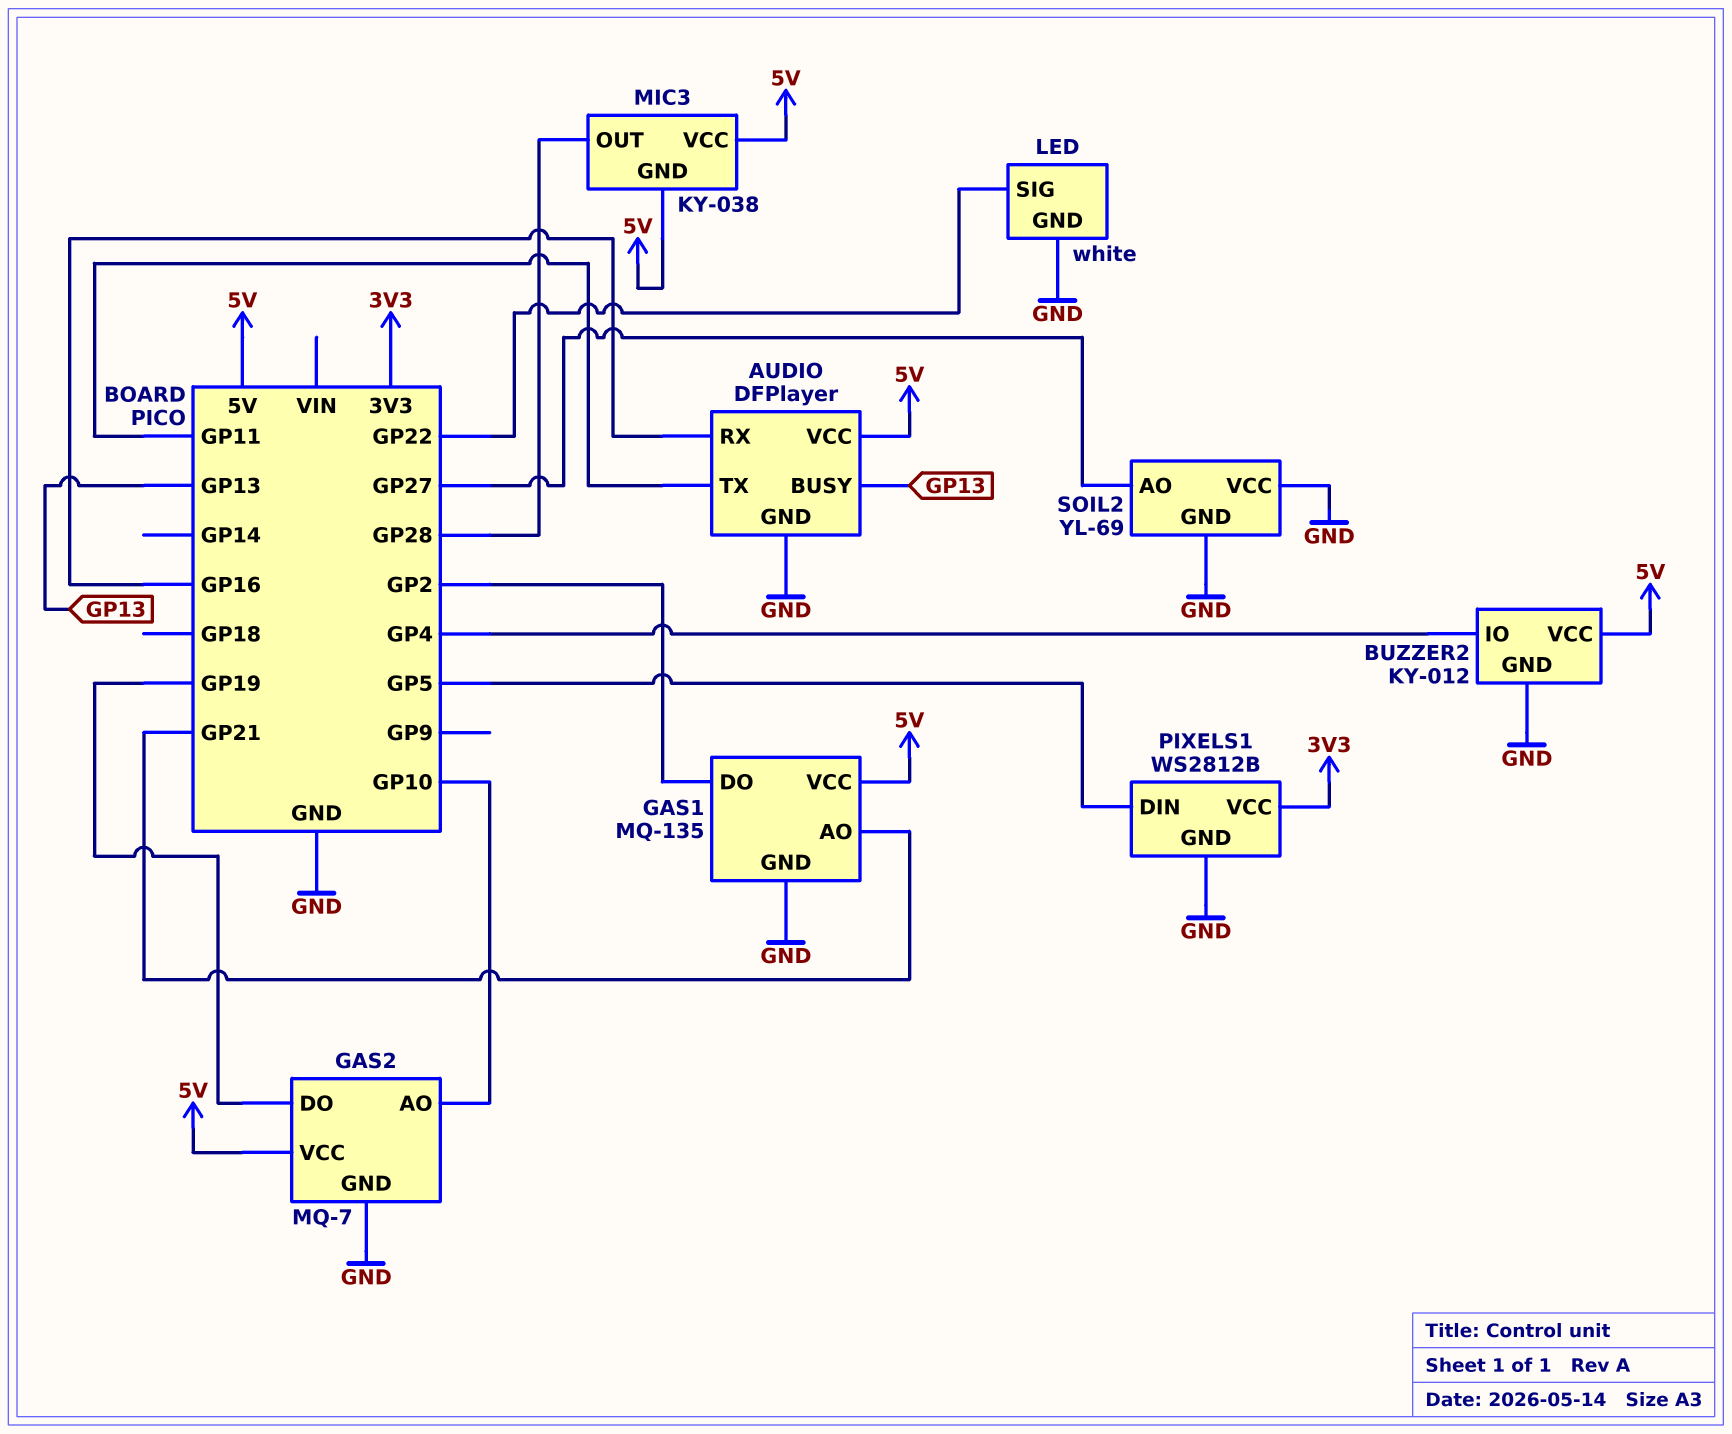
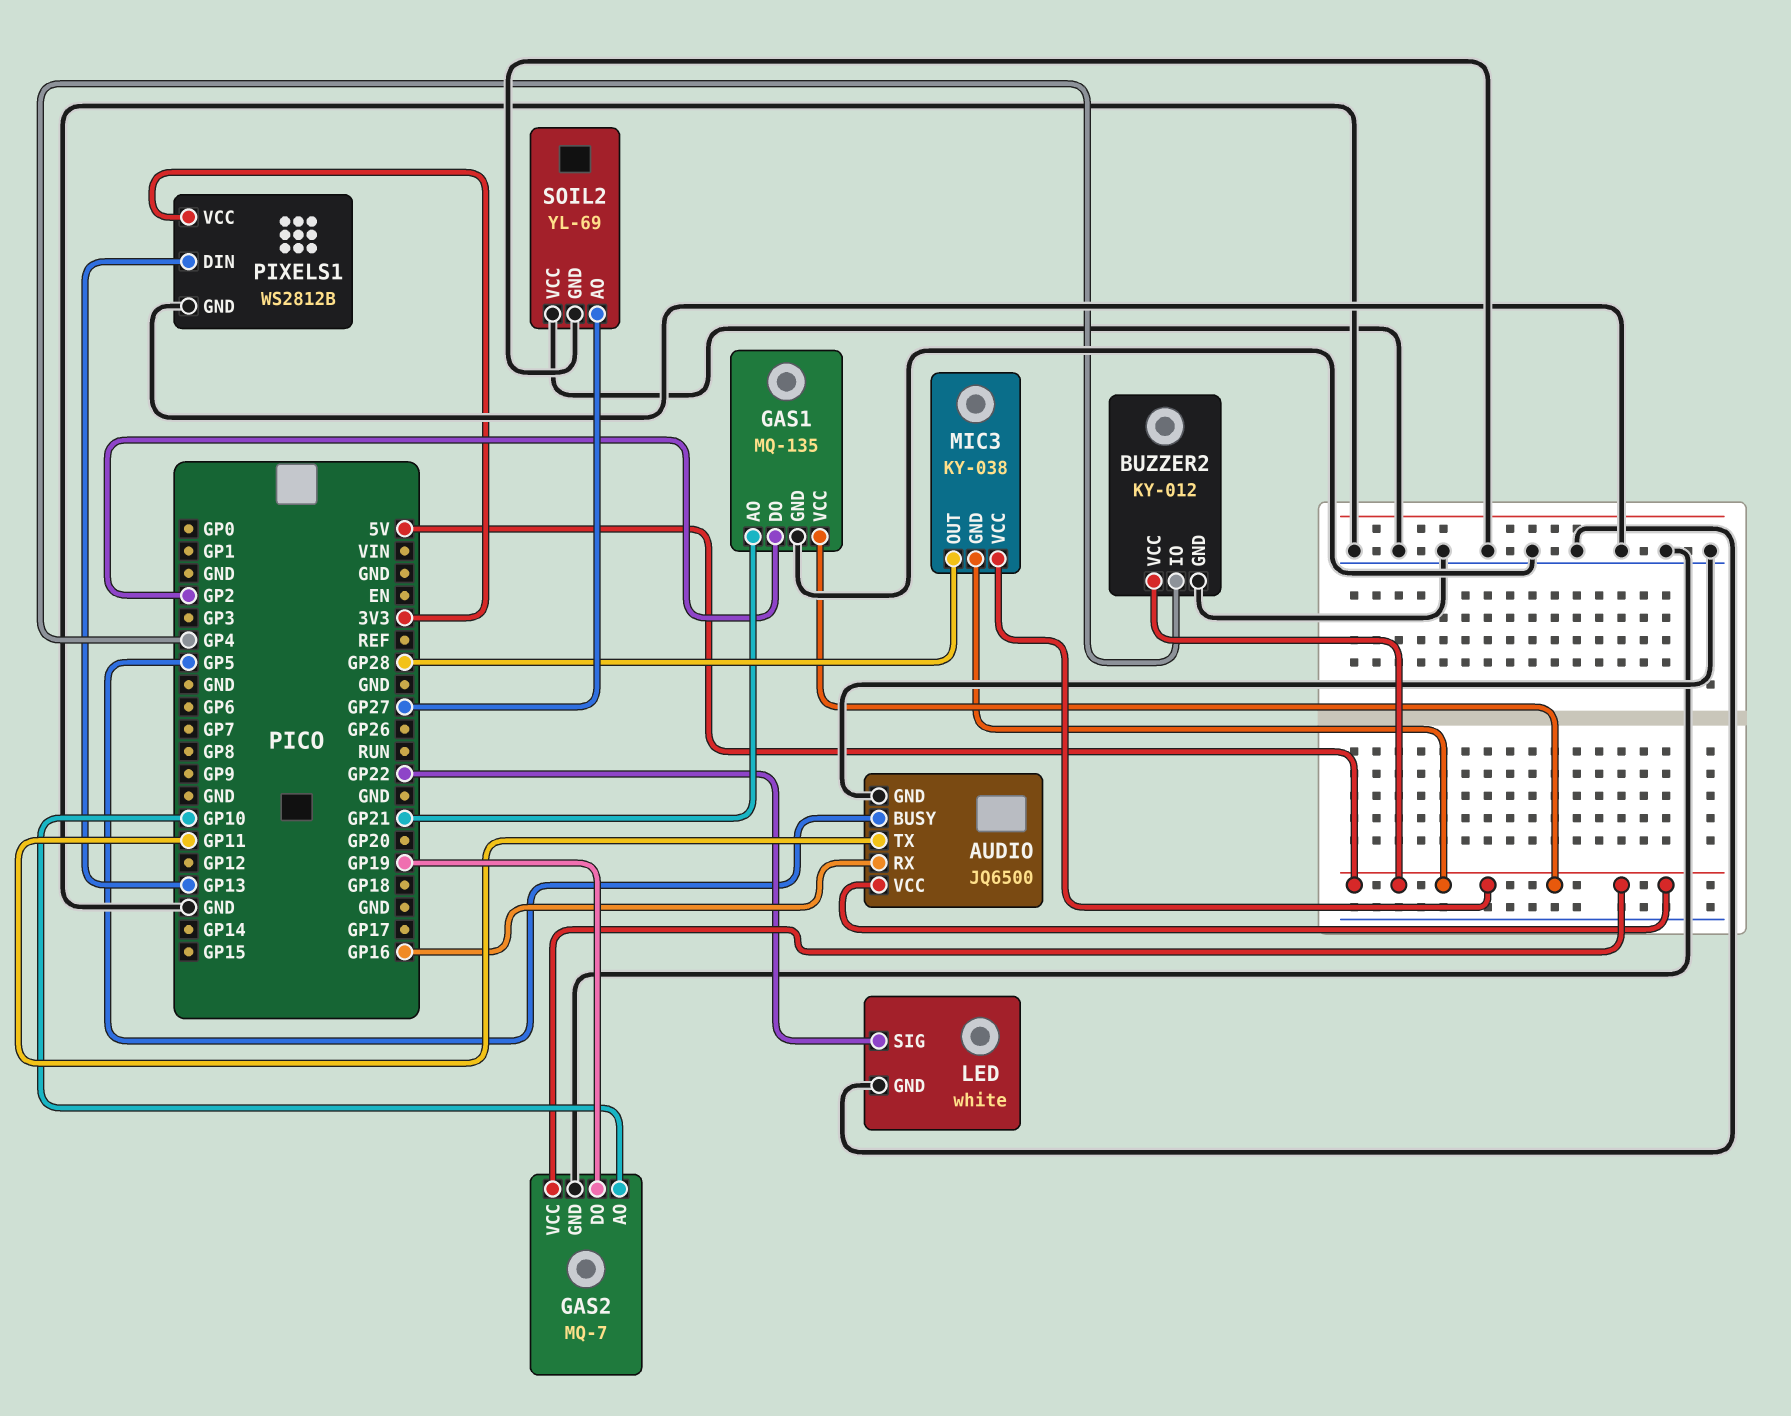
AUDIO: DFPlayer -> JQ6500
AUDIO pin BUSY: GP13 -> GP5
PIXELS1 pin DIN: GP5 -> GP13

